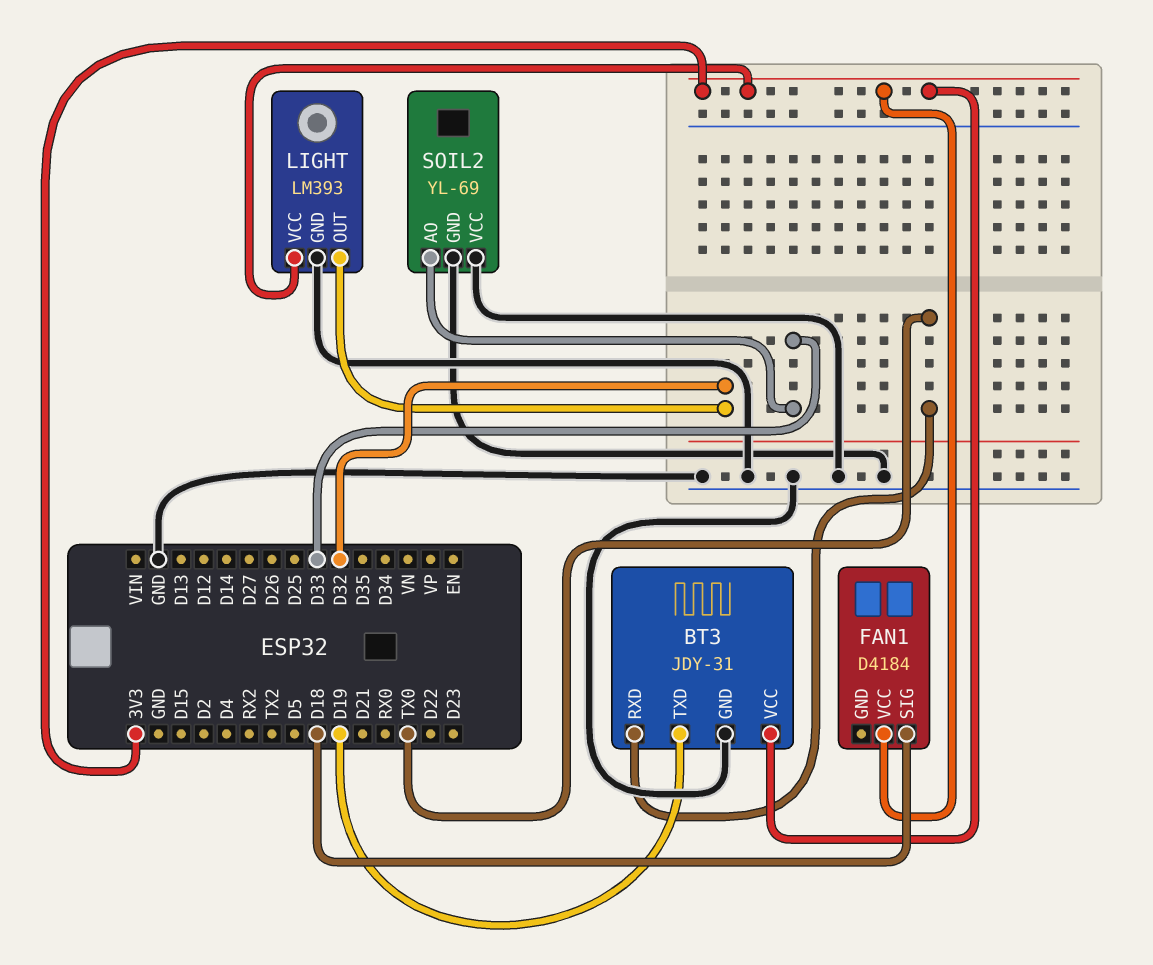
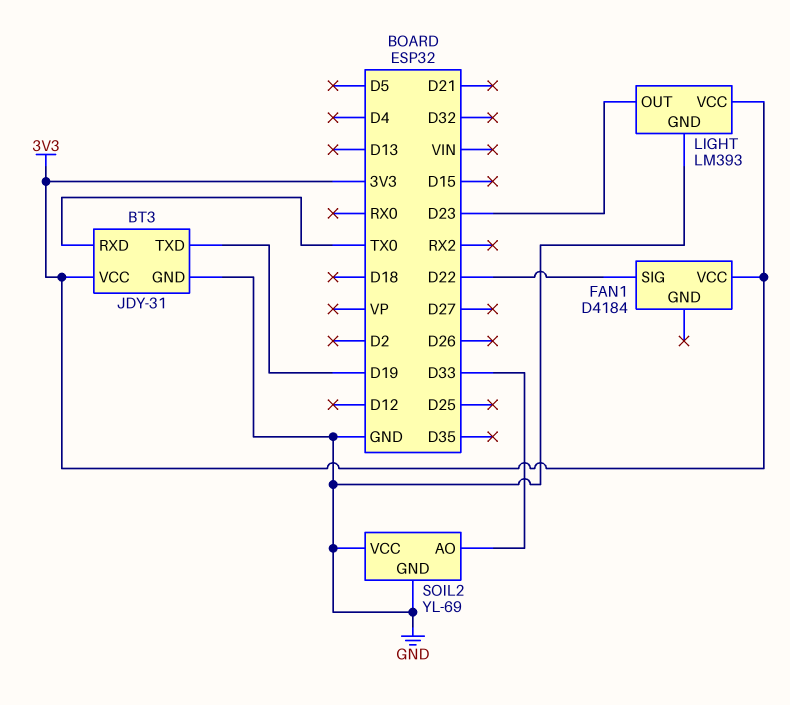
FAN1 pin SIG: D18 -> D22
LIGHT pin OUT: D32 -> D23

